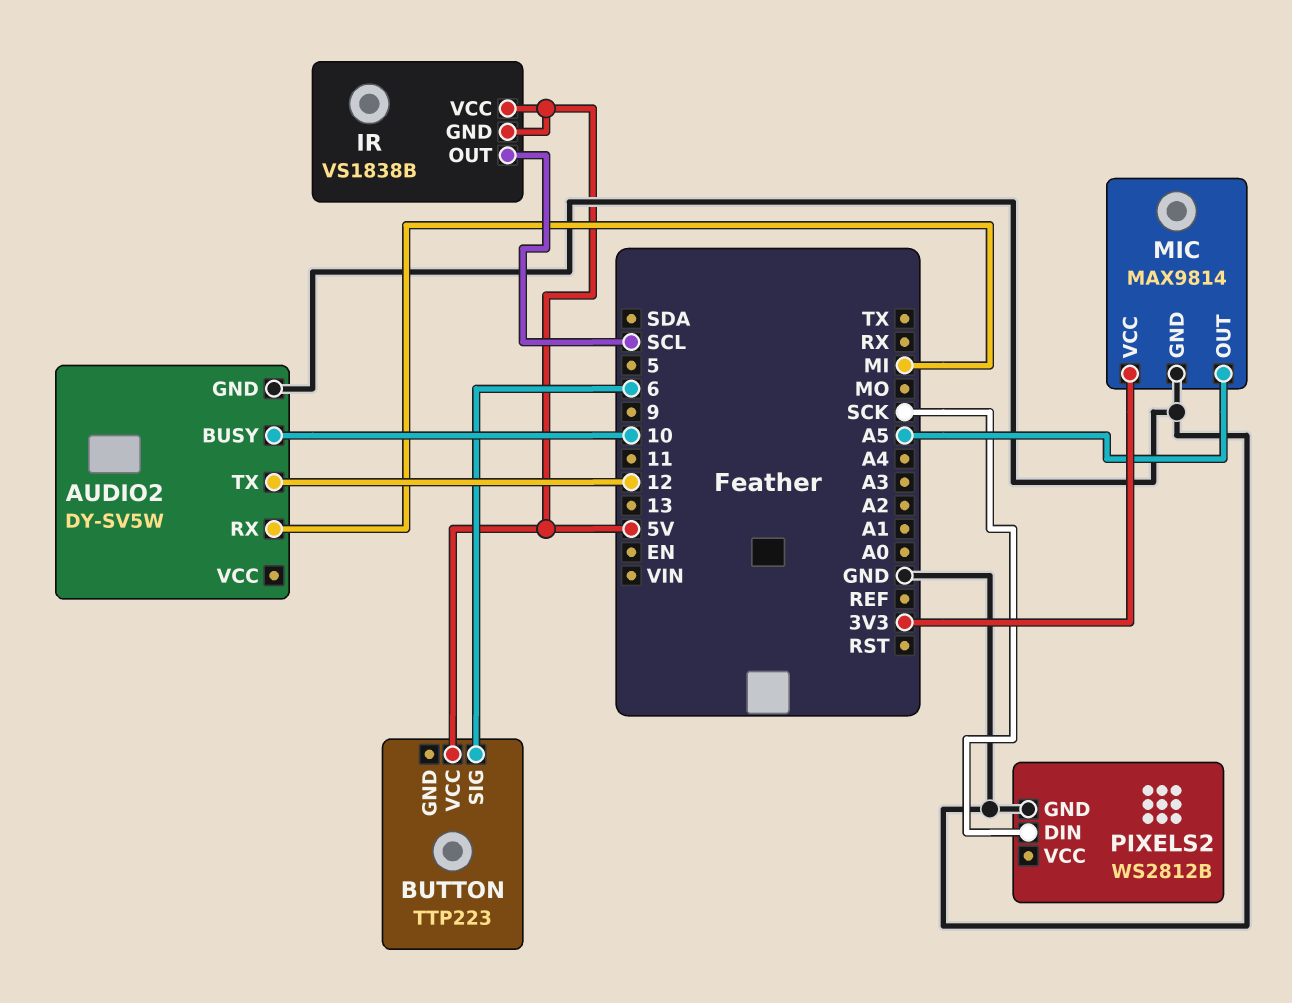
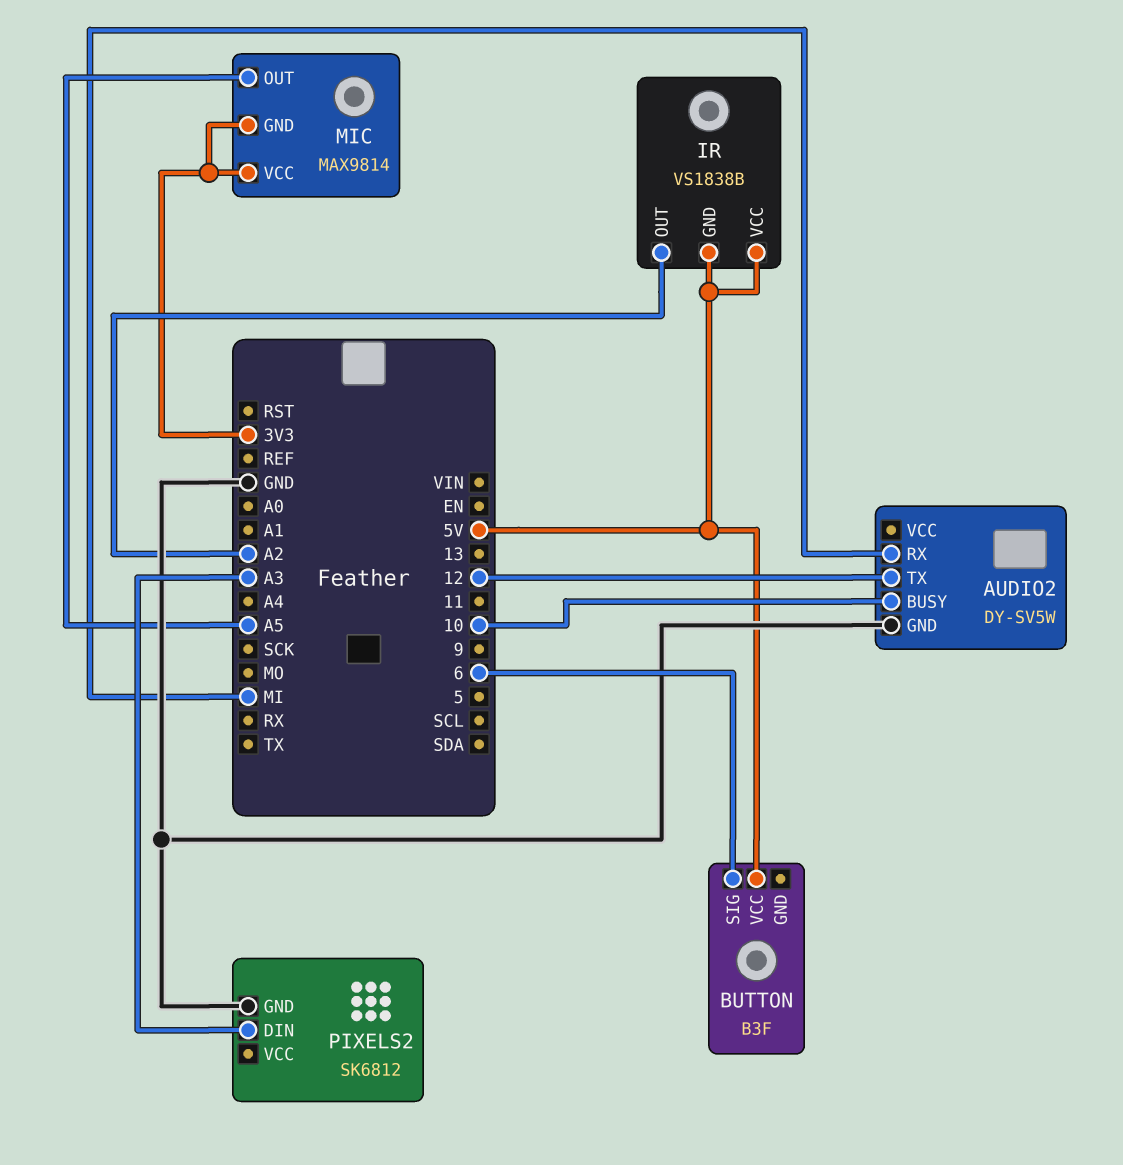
BUTTON: TTP223 -> B3F
IR pin OUT: SCL -> A2
MIC pin GND: GND -> 3V3
PIXELS2: WS2812B -> SK6812
PIXELS2 pin DIN: SCK -> A3

